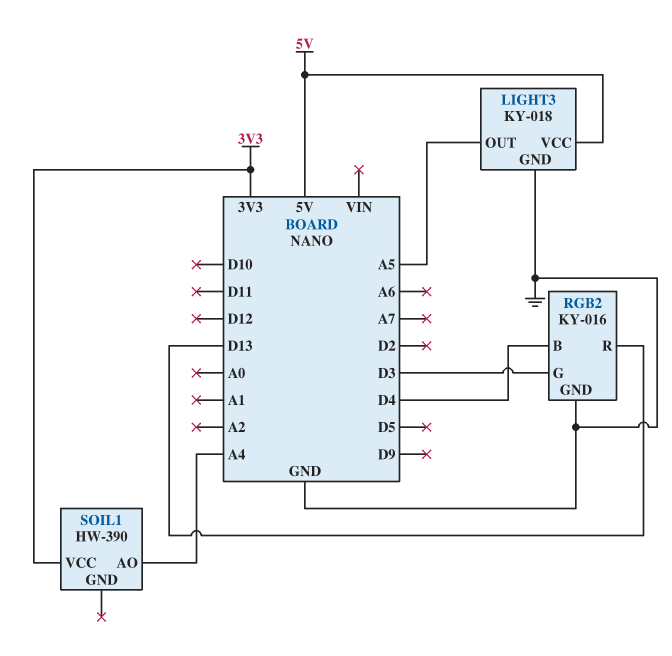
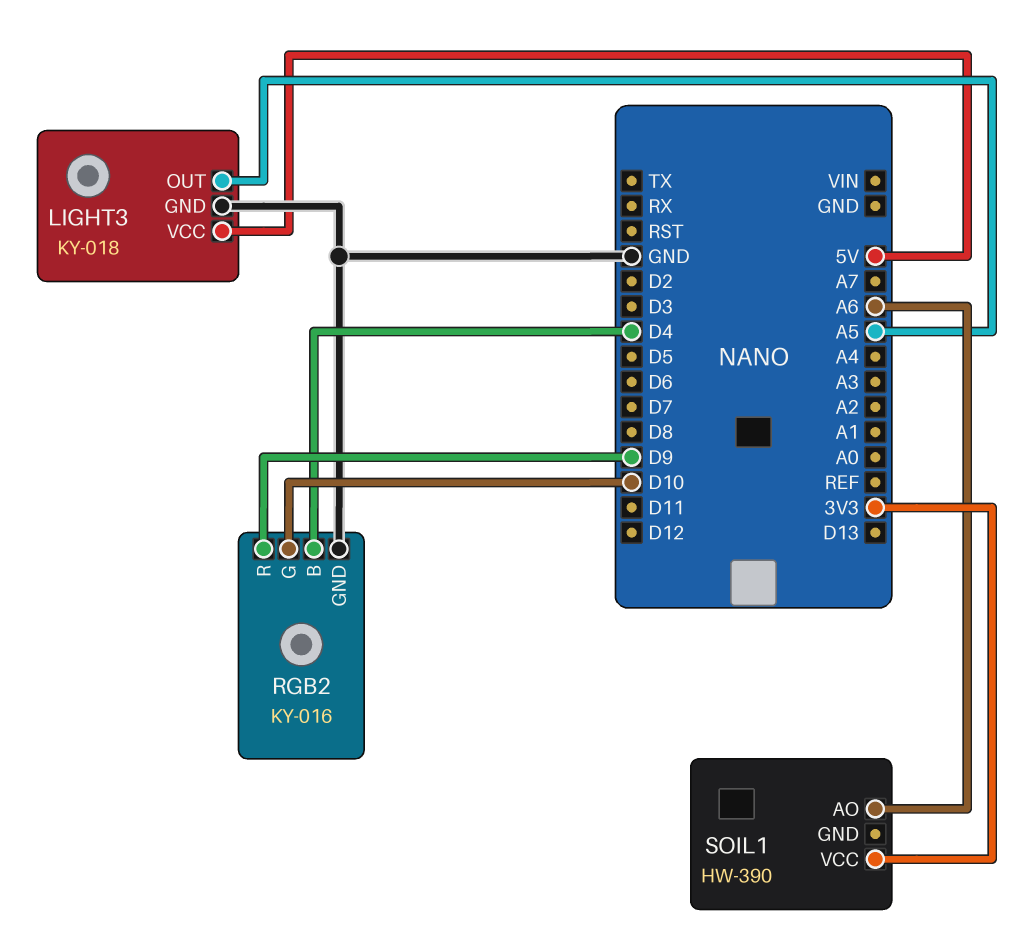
RGB2 pin G: D3 -> D10
RGB2 pin R: D13 -> D9
SOIL1 pin AO: A4 -> A6

